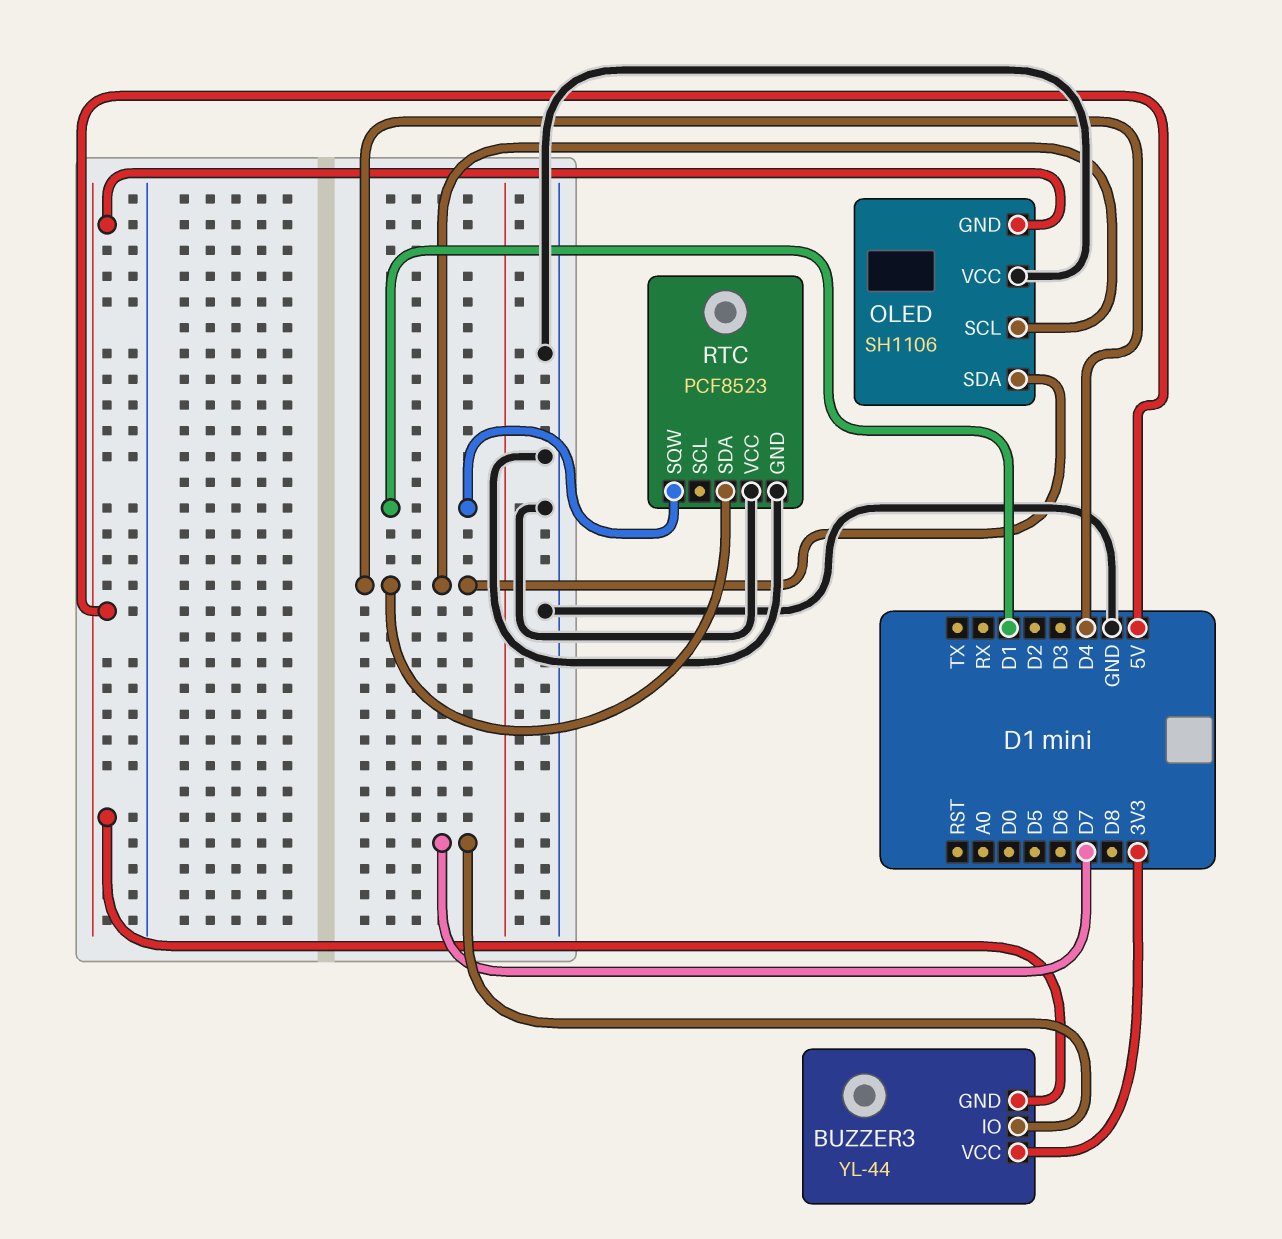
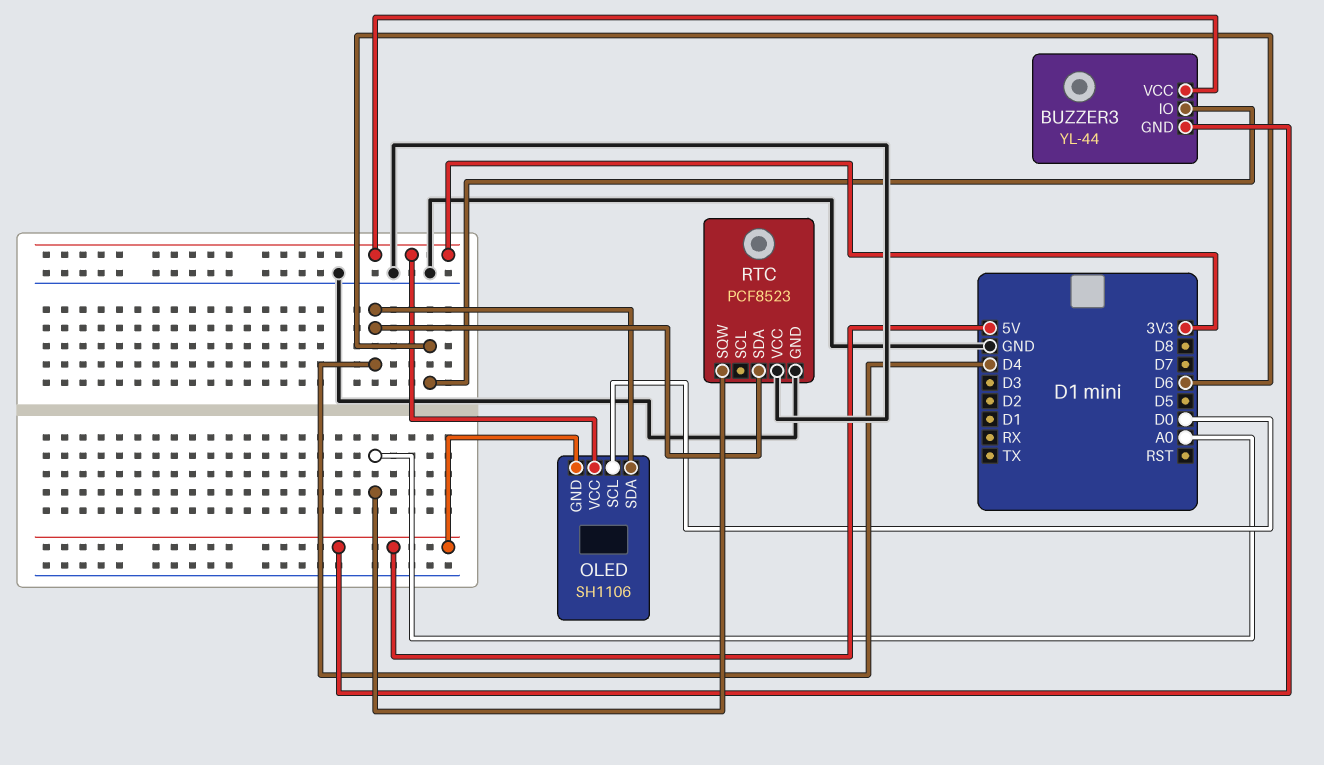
BUZZER3 pin IO: D7 -> D6
OLED pin SCL: D4 -> D0
OLED pin VCC: GND -> 3V3
RTC pin SQW: D1 -> A0

